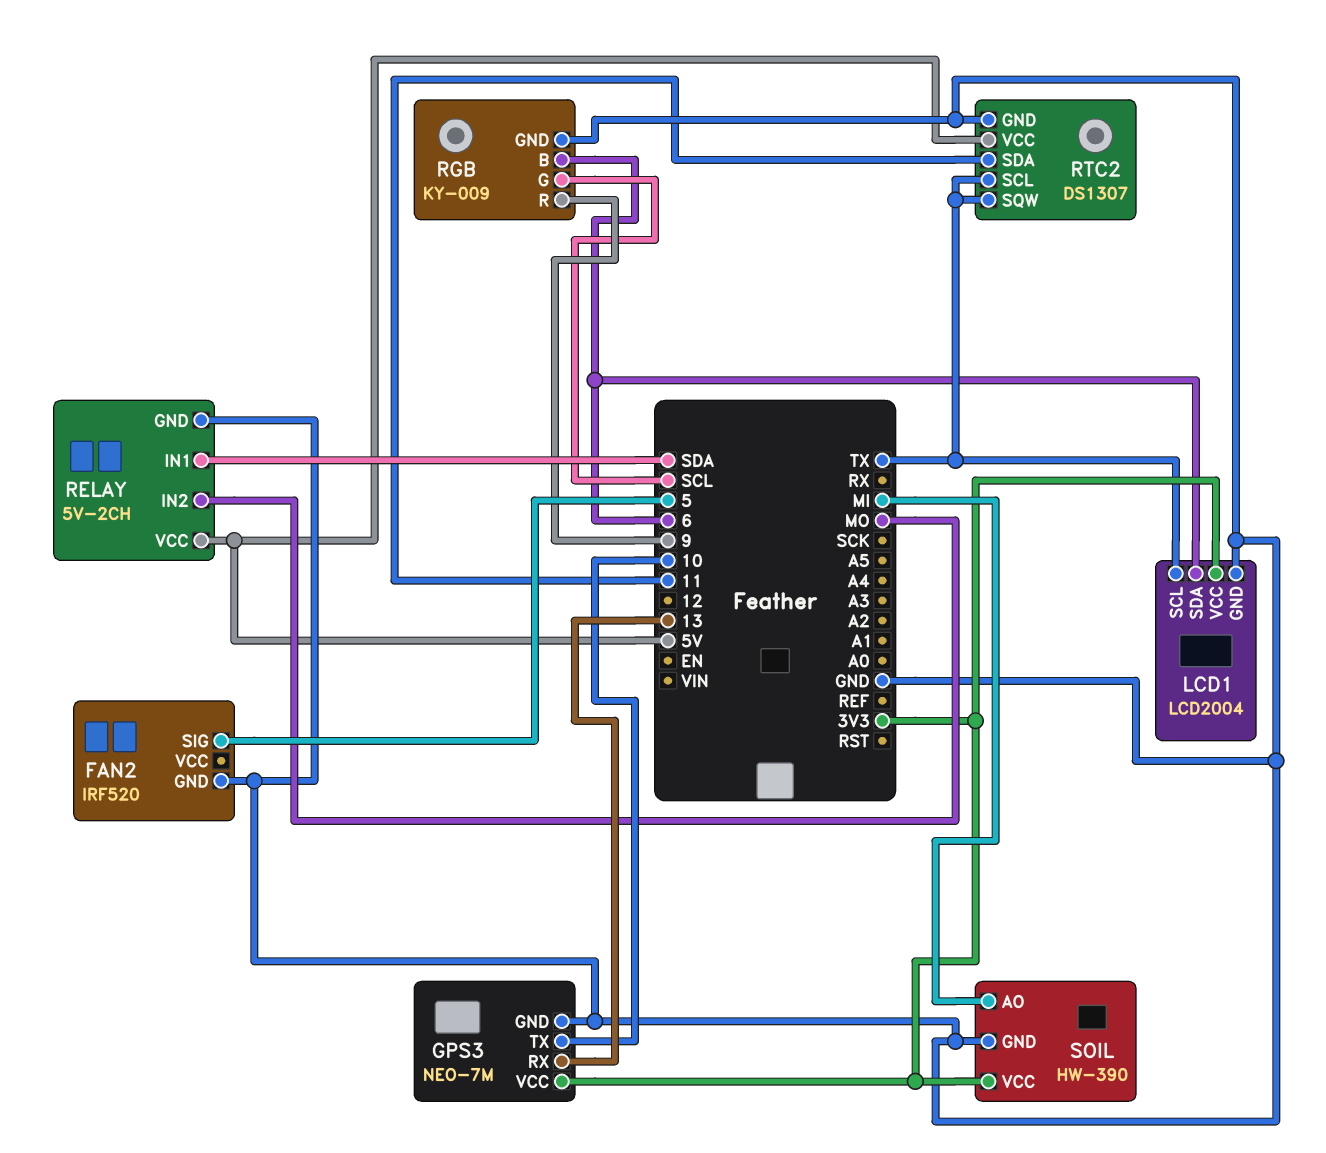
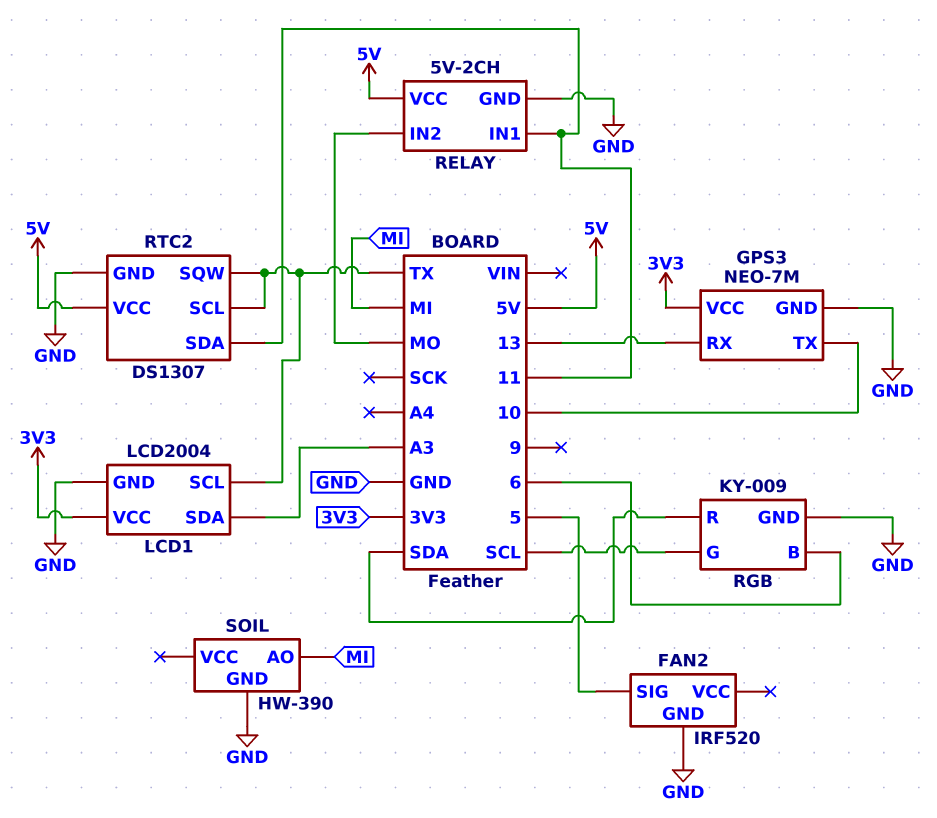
LCD1 pin SDA: 6 -> A3
RELAY pin IN1: SDA -> 11
RGB pin R: 9 -> SDA
SOIL pin VCC: 3V3 -> none

